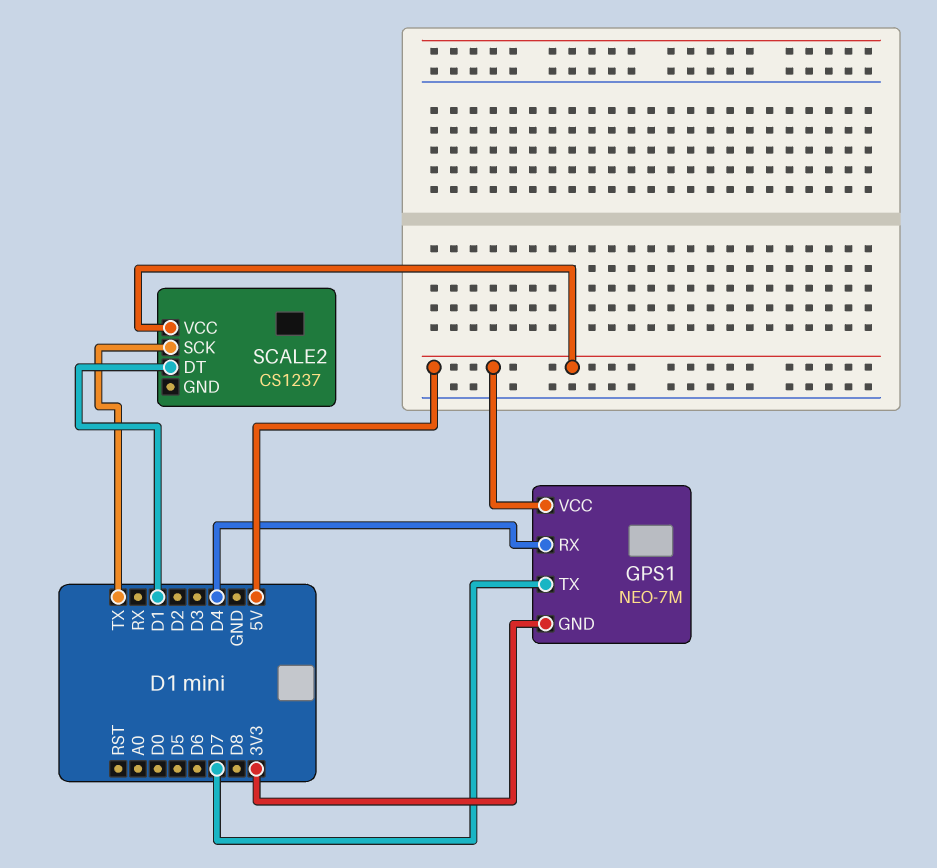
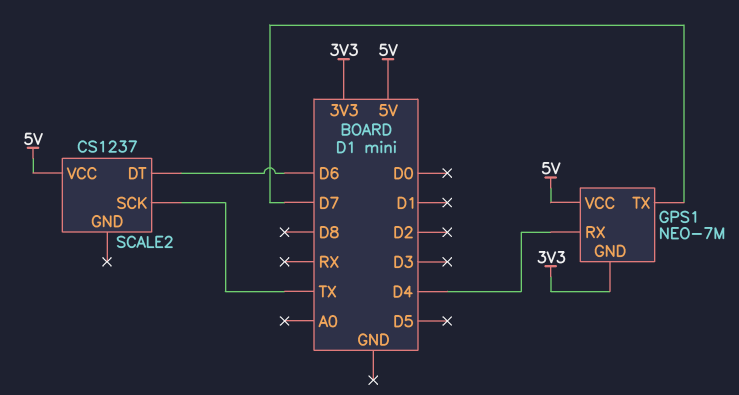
SCALE2 pin DT: D1 -> D6

